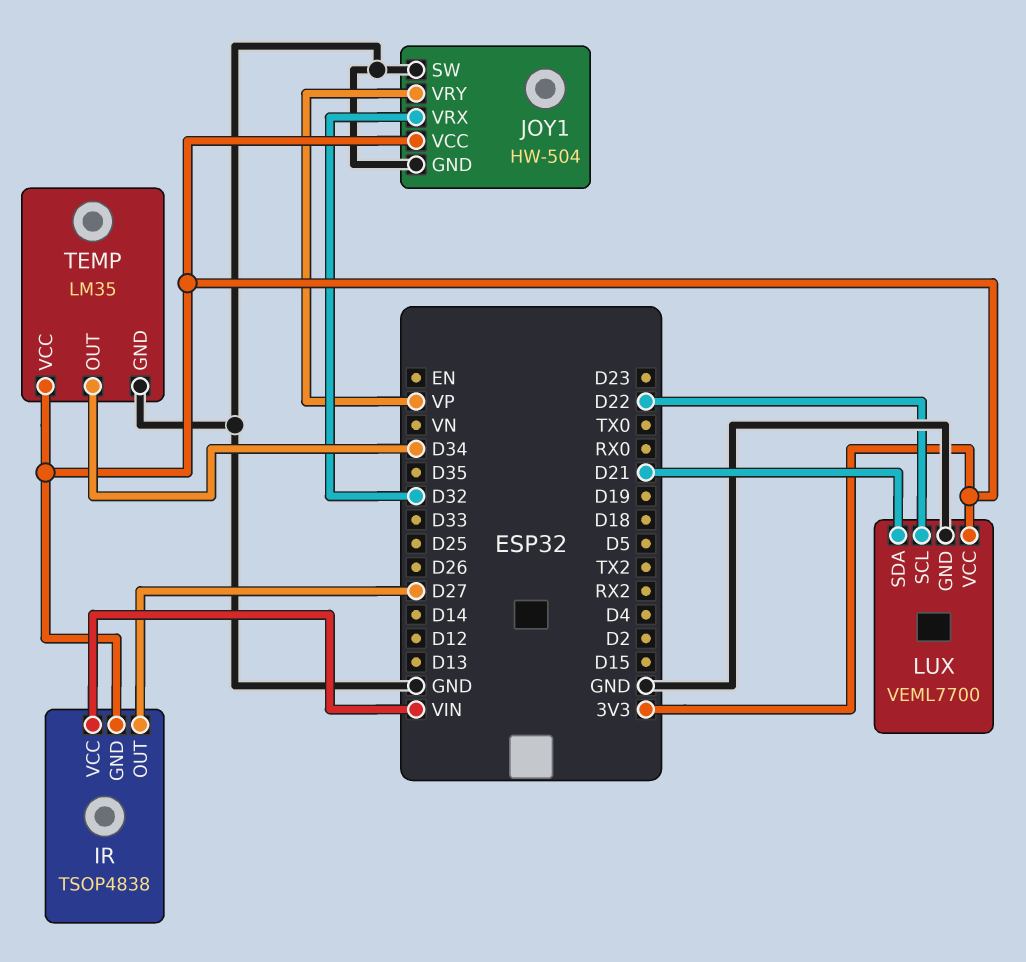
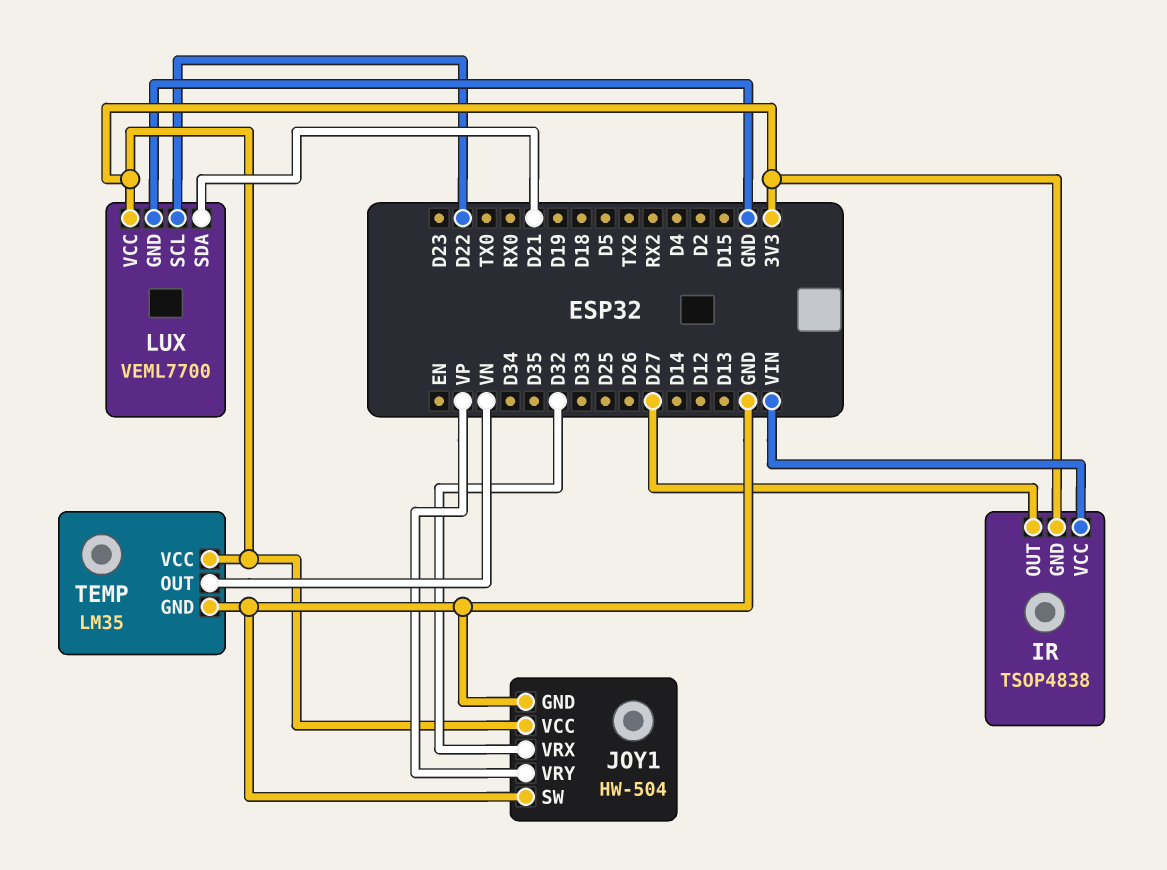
TEMP pin OUT: D34 -> VN

